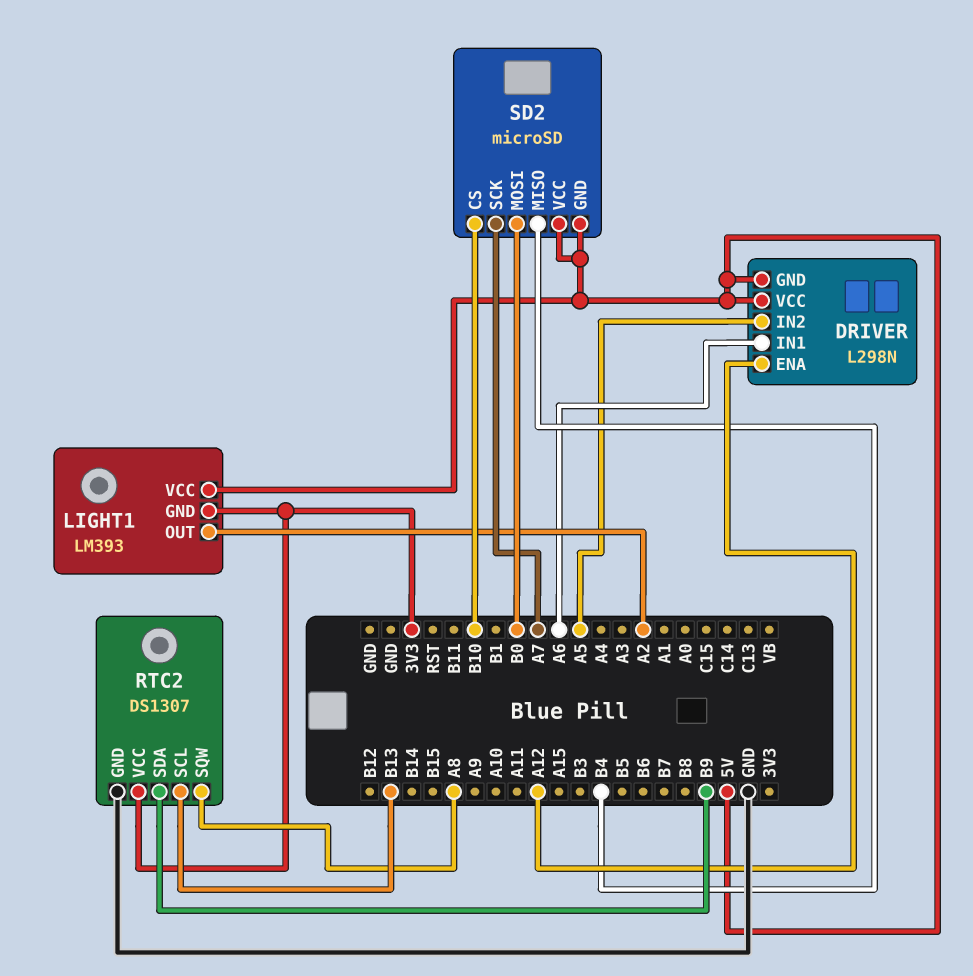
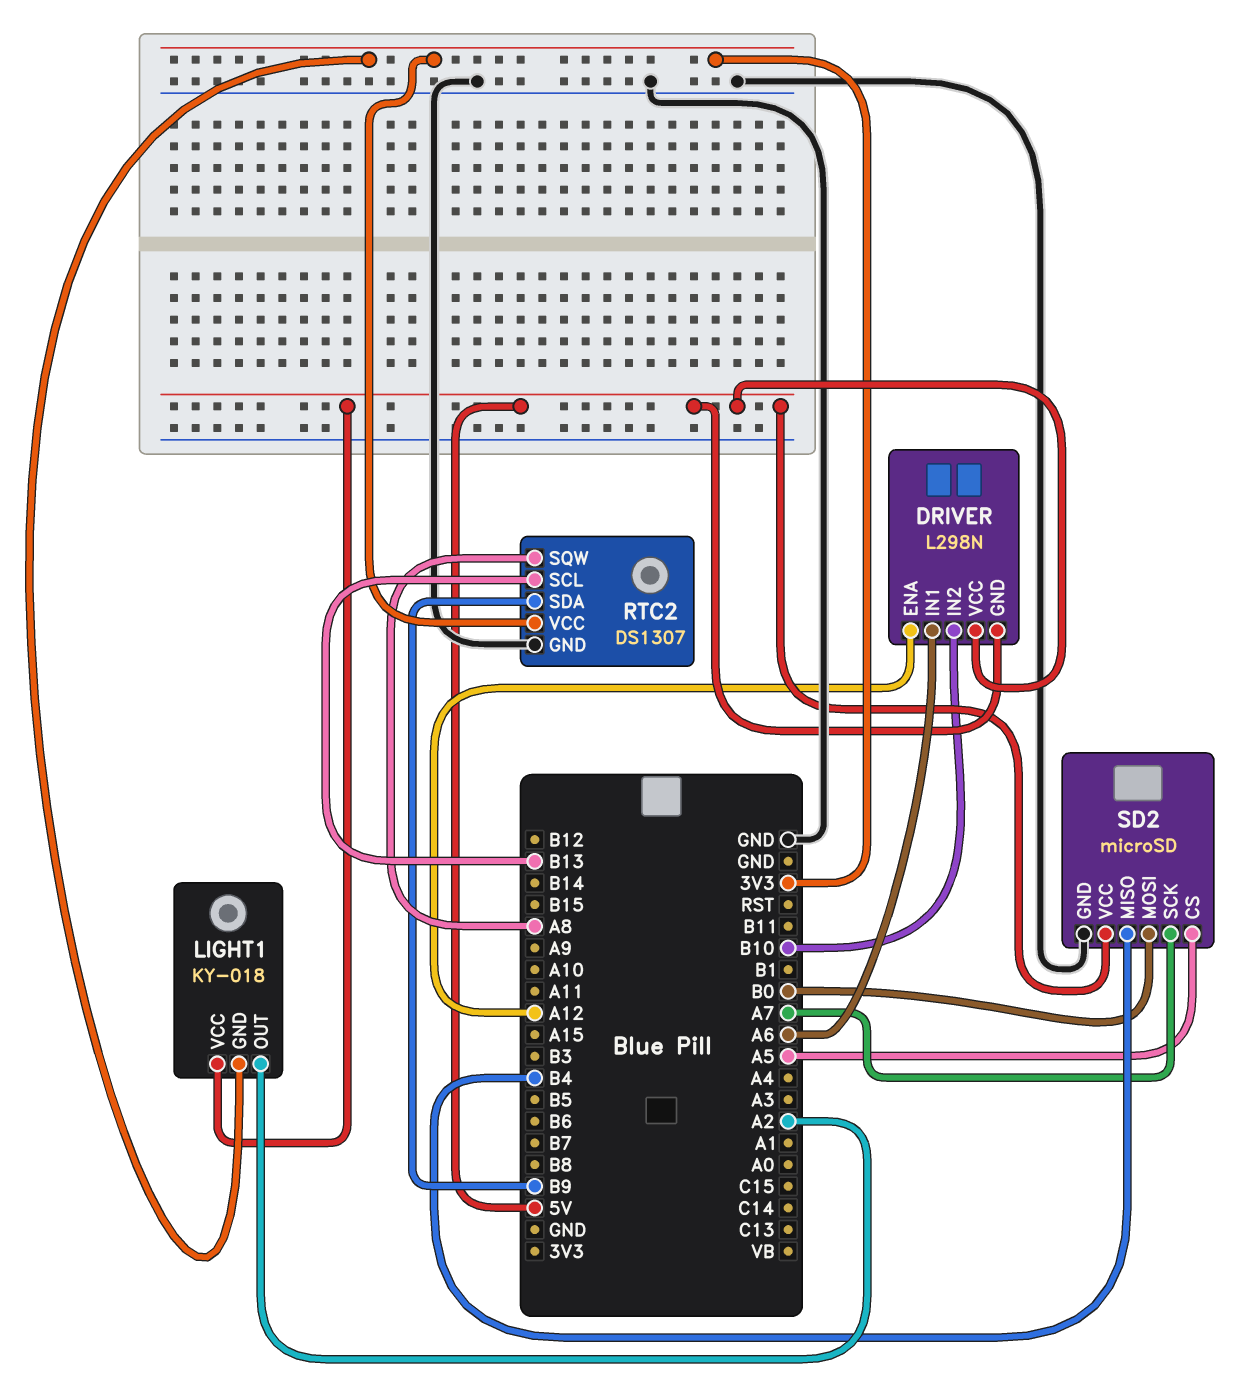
DRIVER pin IN2: A5 -> B10
LIGHT1: LM393 -> KY-018
SD2 pin CS: B10 -> A5
SD2 pin GND: 5V -> GND

